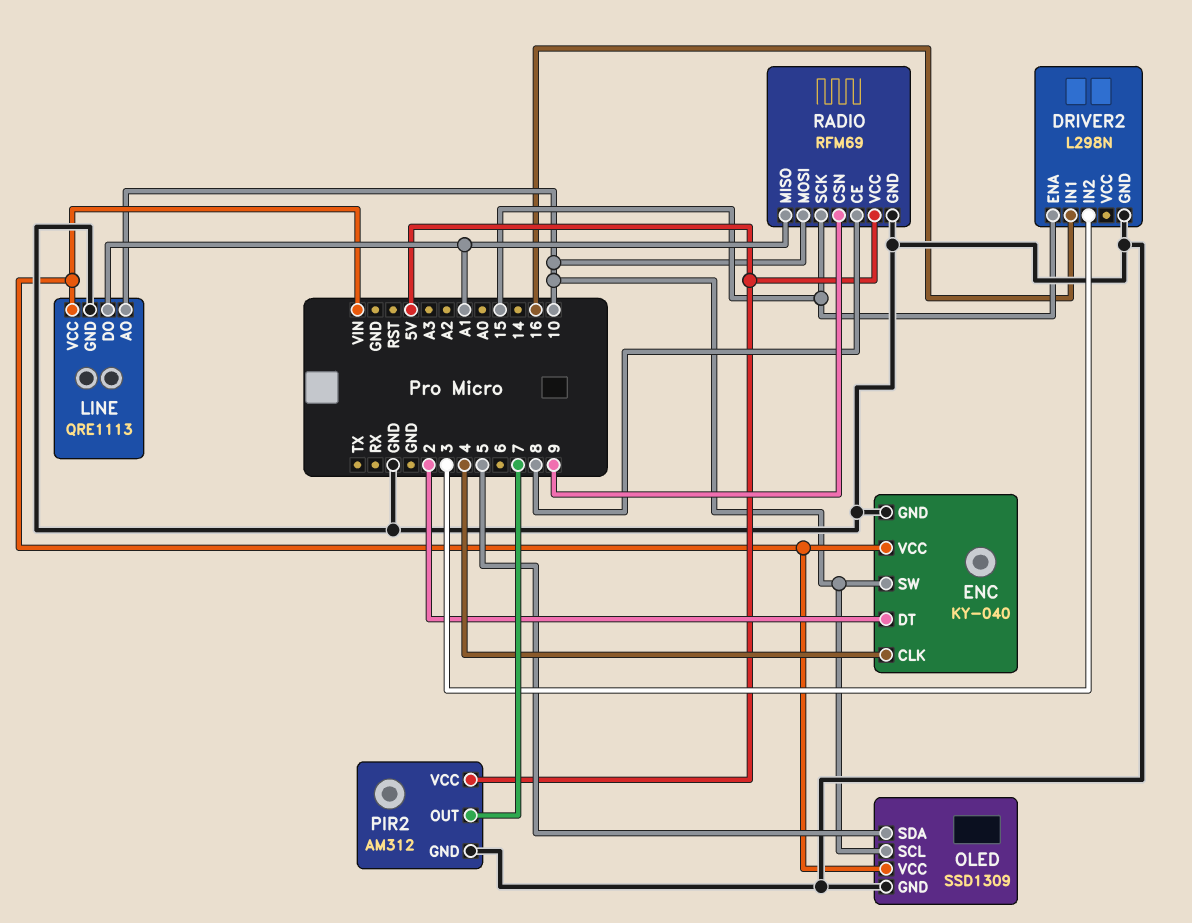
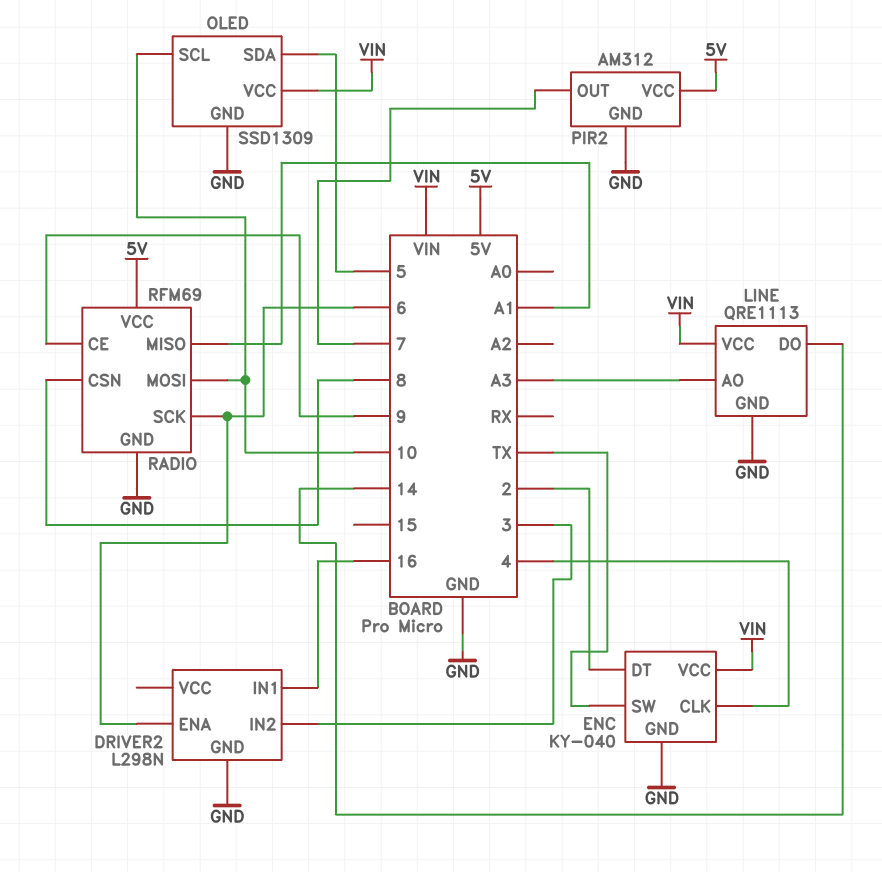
DRIVER2 pin ENA: 15 -> 6
ENC pin SW: 10 -> TX
LINE pin AO: 10 -> A3
LINE pin DO: A1 -> 14
RADIO pin CE: 8 -> 9
RADIO pin CSN: 9 -> 8
RADIO pin SCK: 15 -> 6

